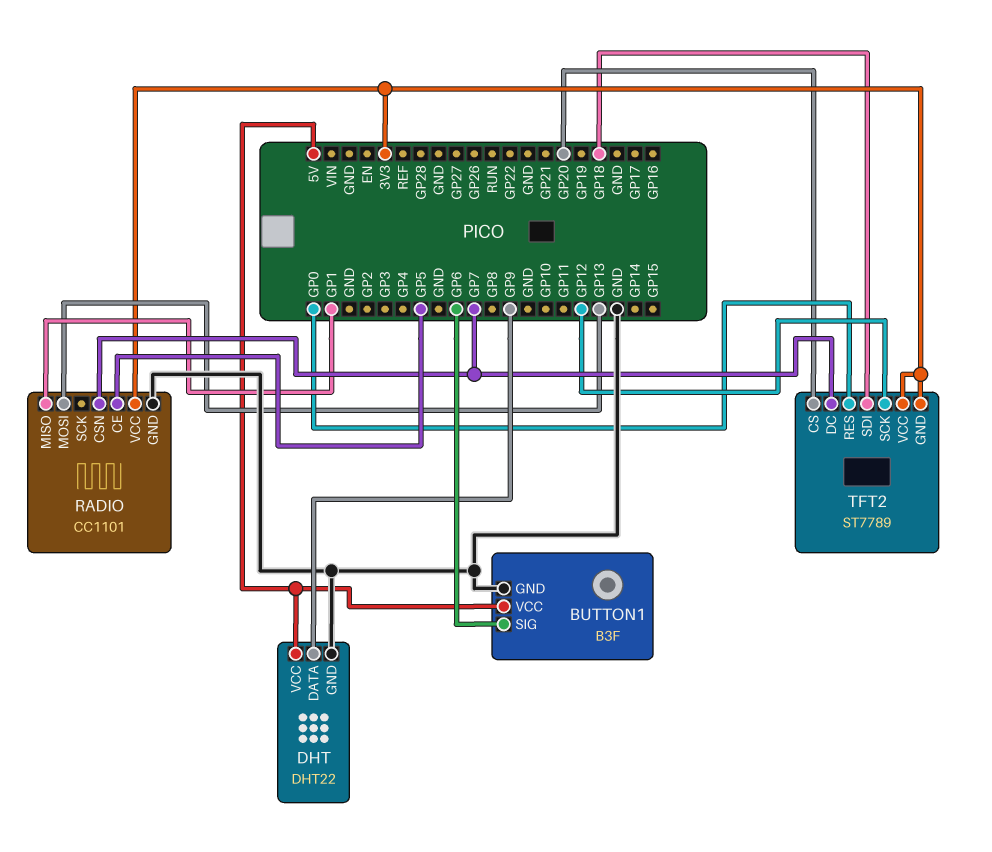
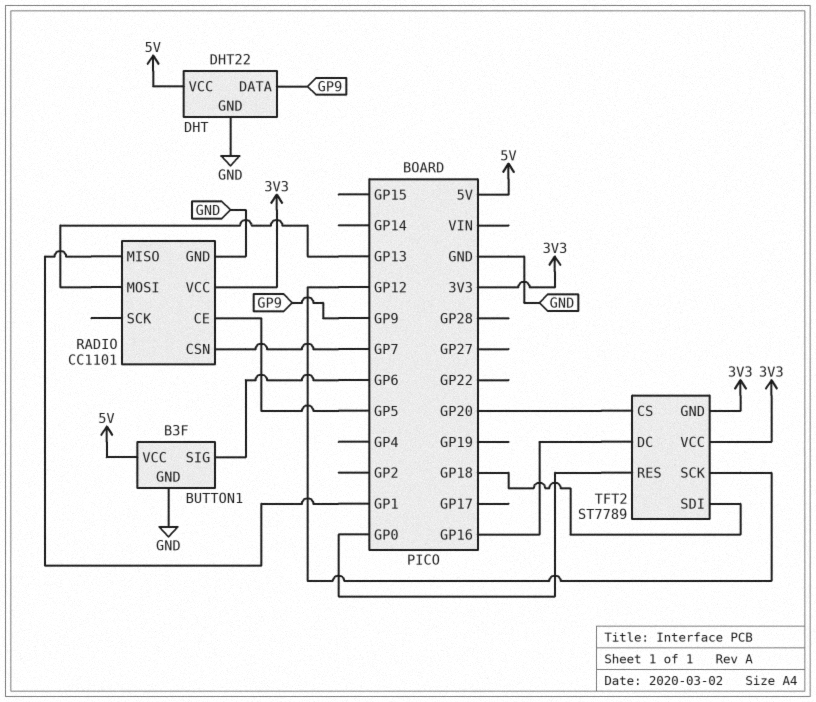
TFT2 pin DC: GP7 -> GP16

